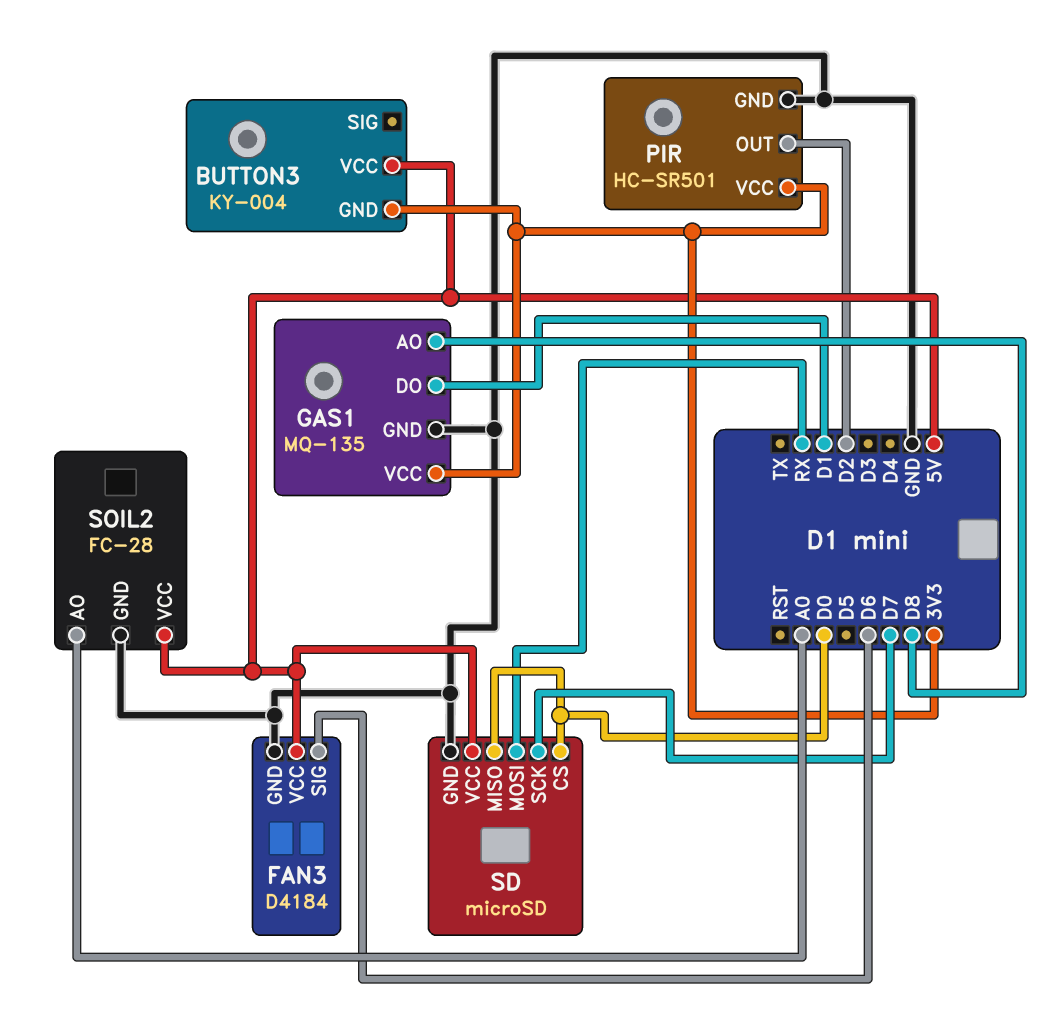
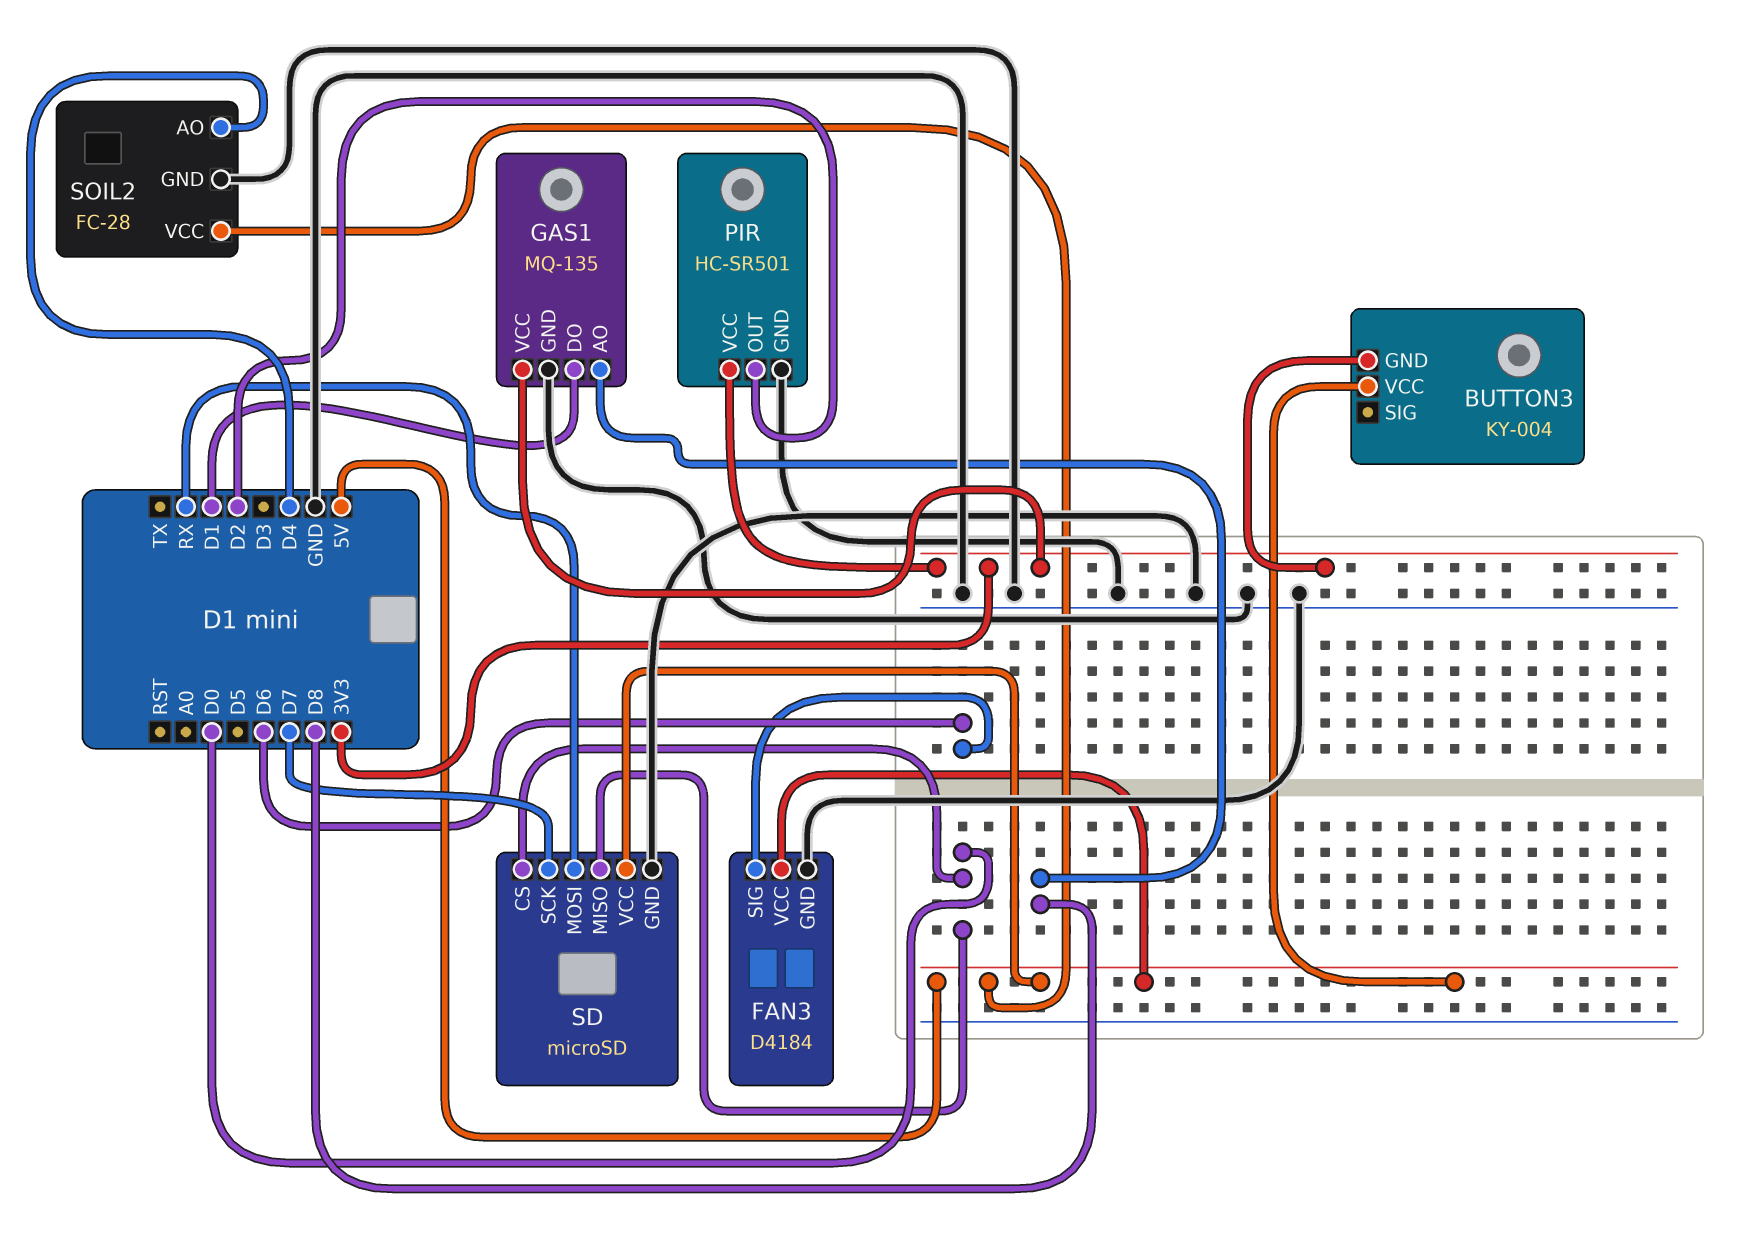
SOIL2 pin AO: A0 -> D4

